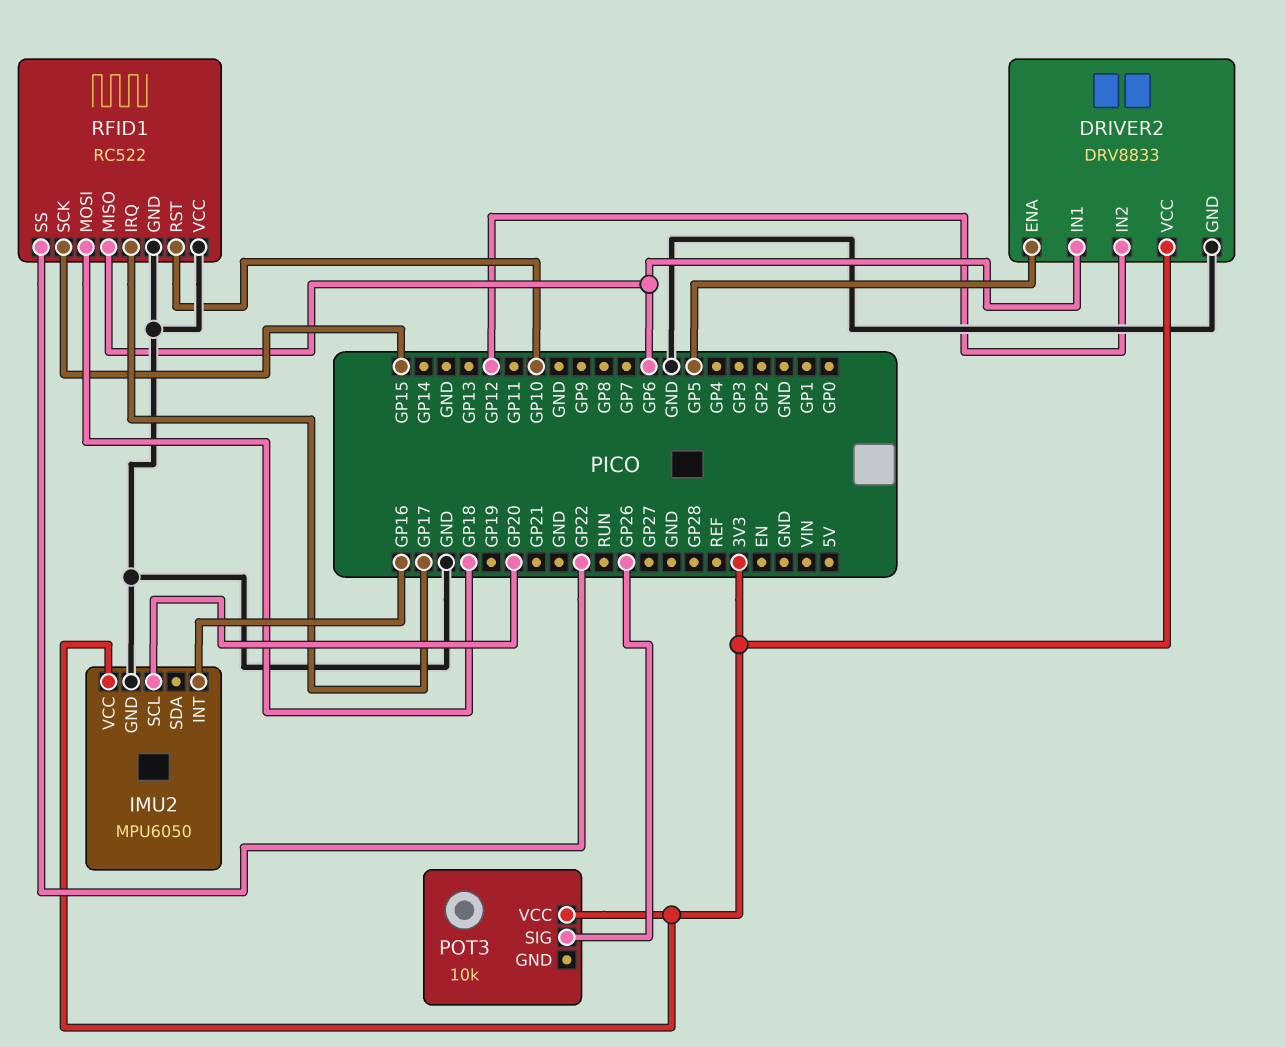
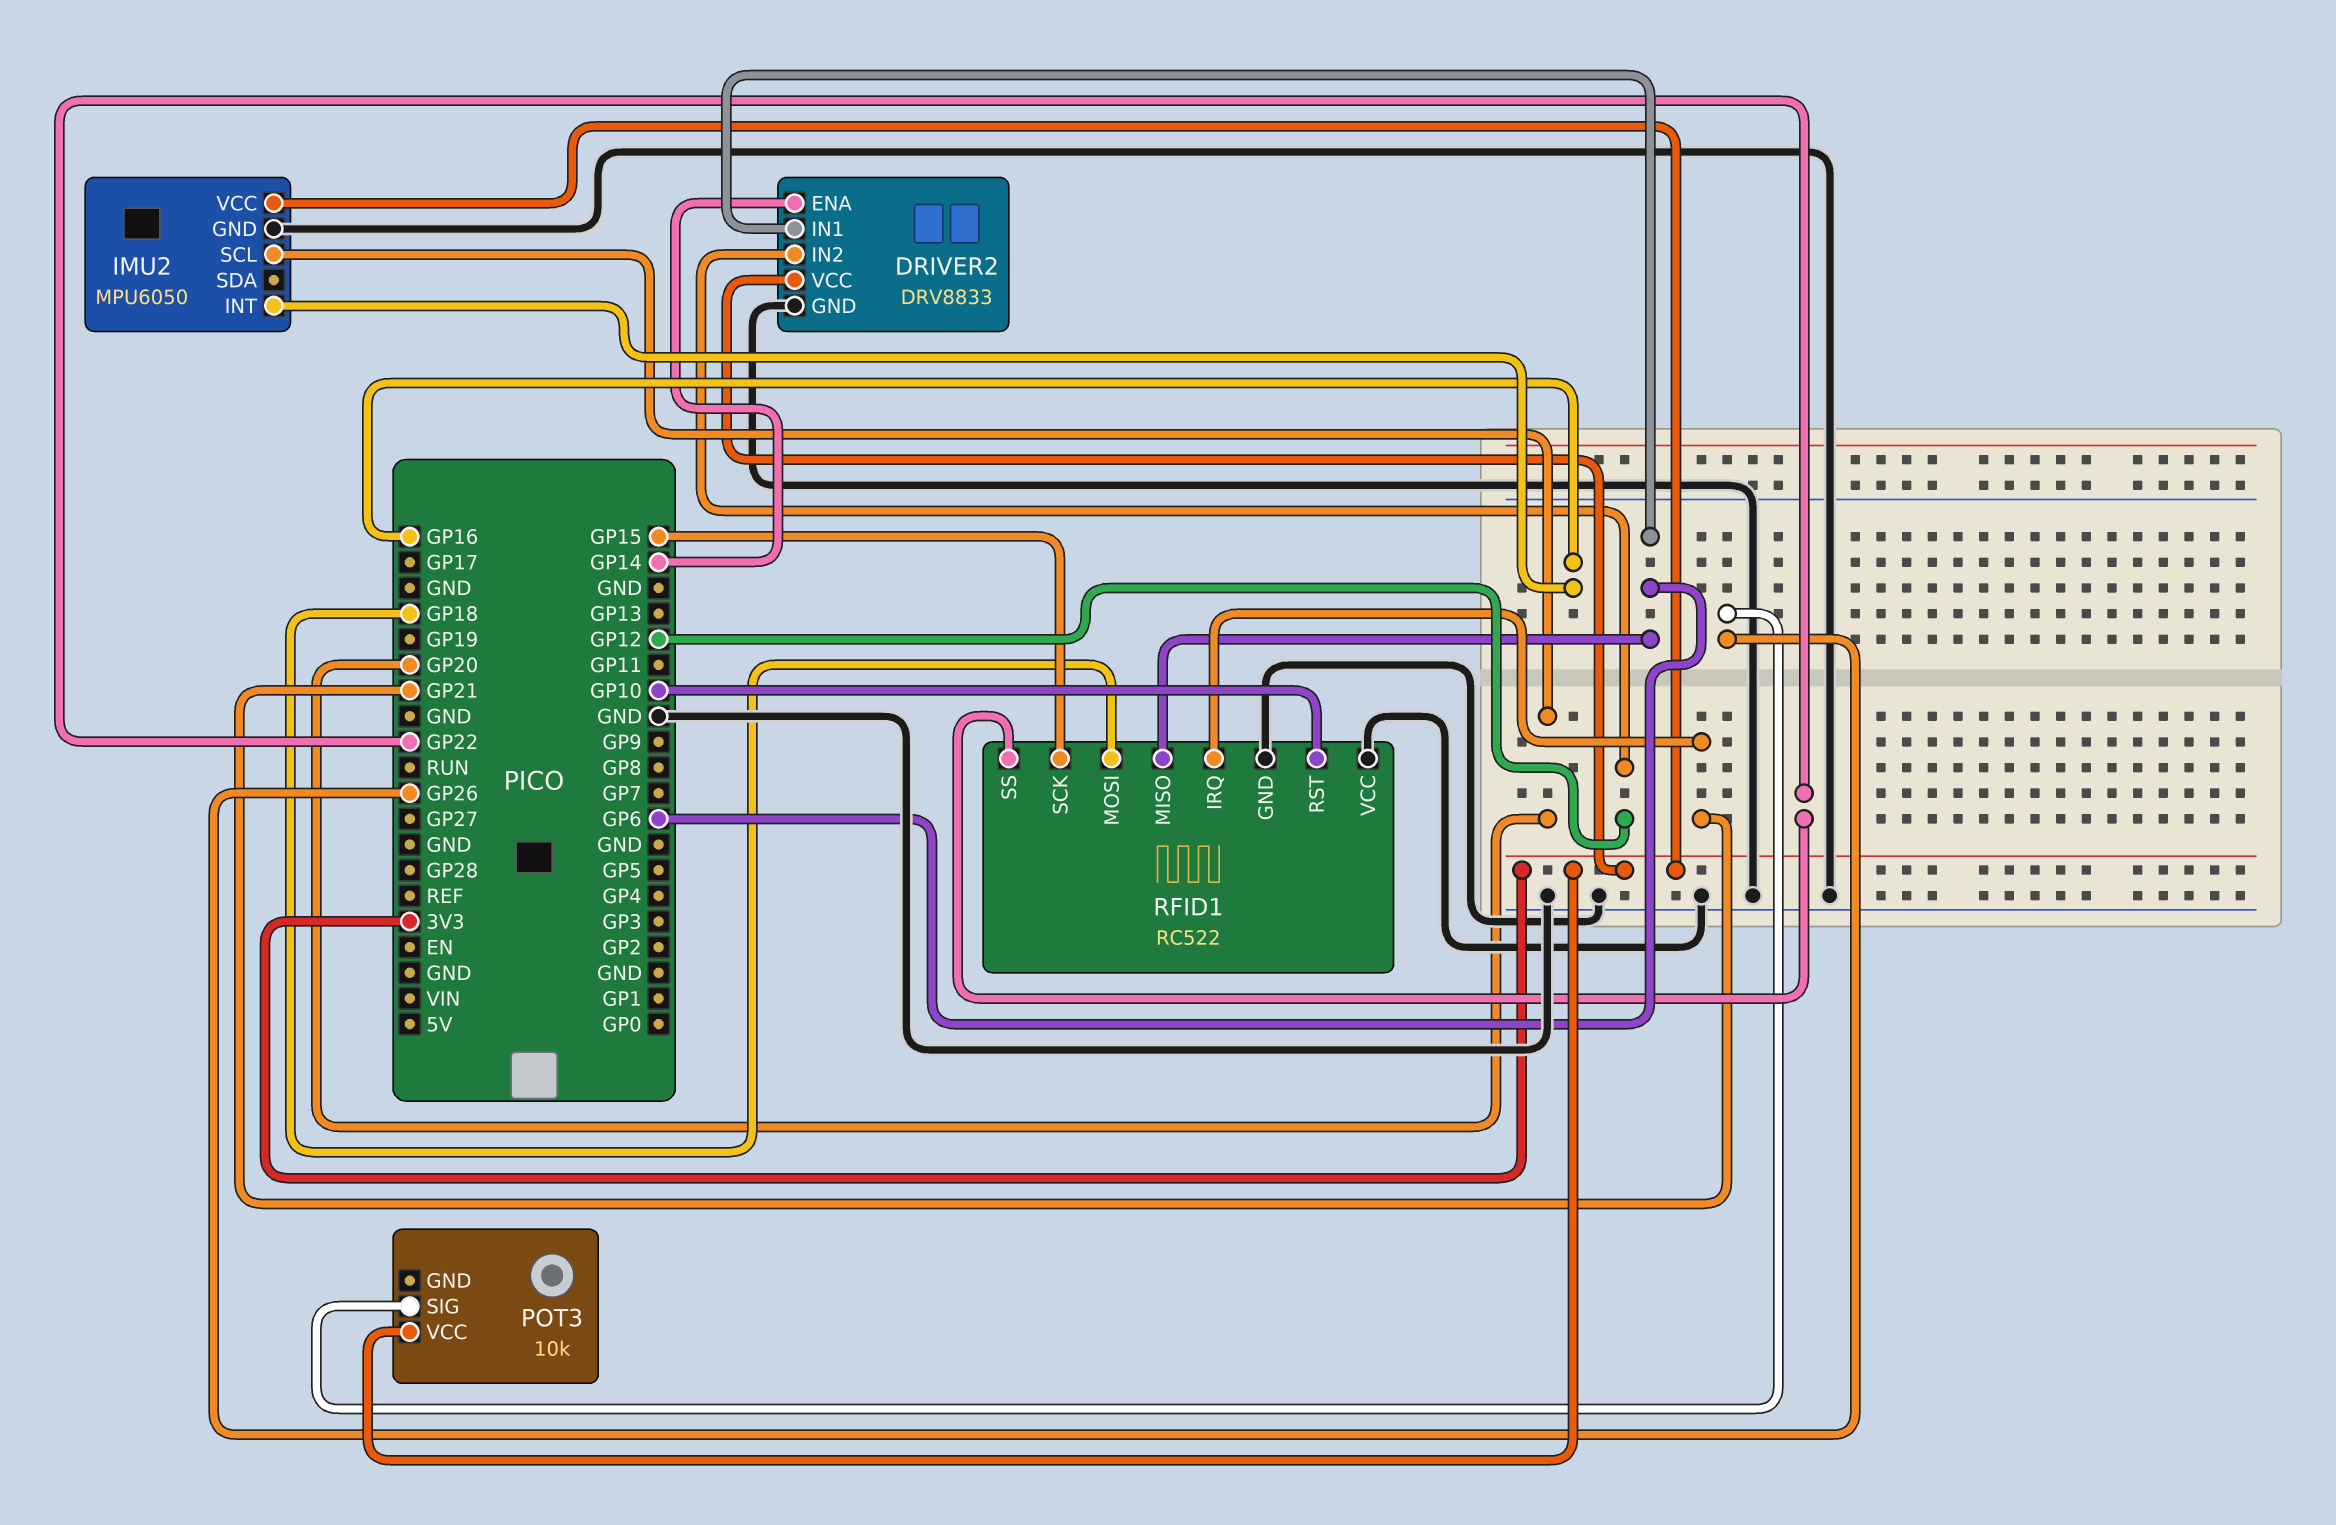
DRIVER2 pin ENA: GP5 -> GP14
RFID1 pin IRQ: GP17 -> GP21

